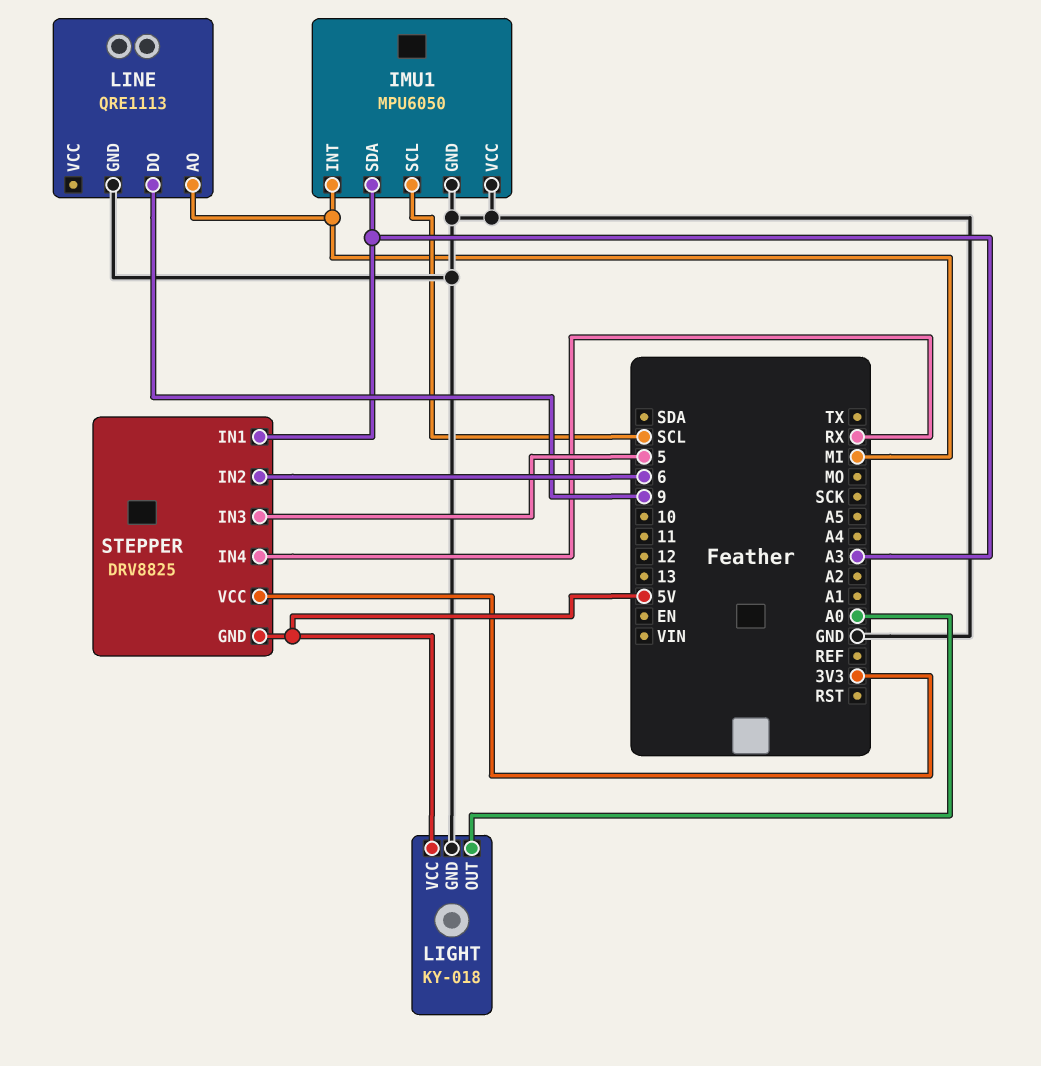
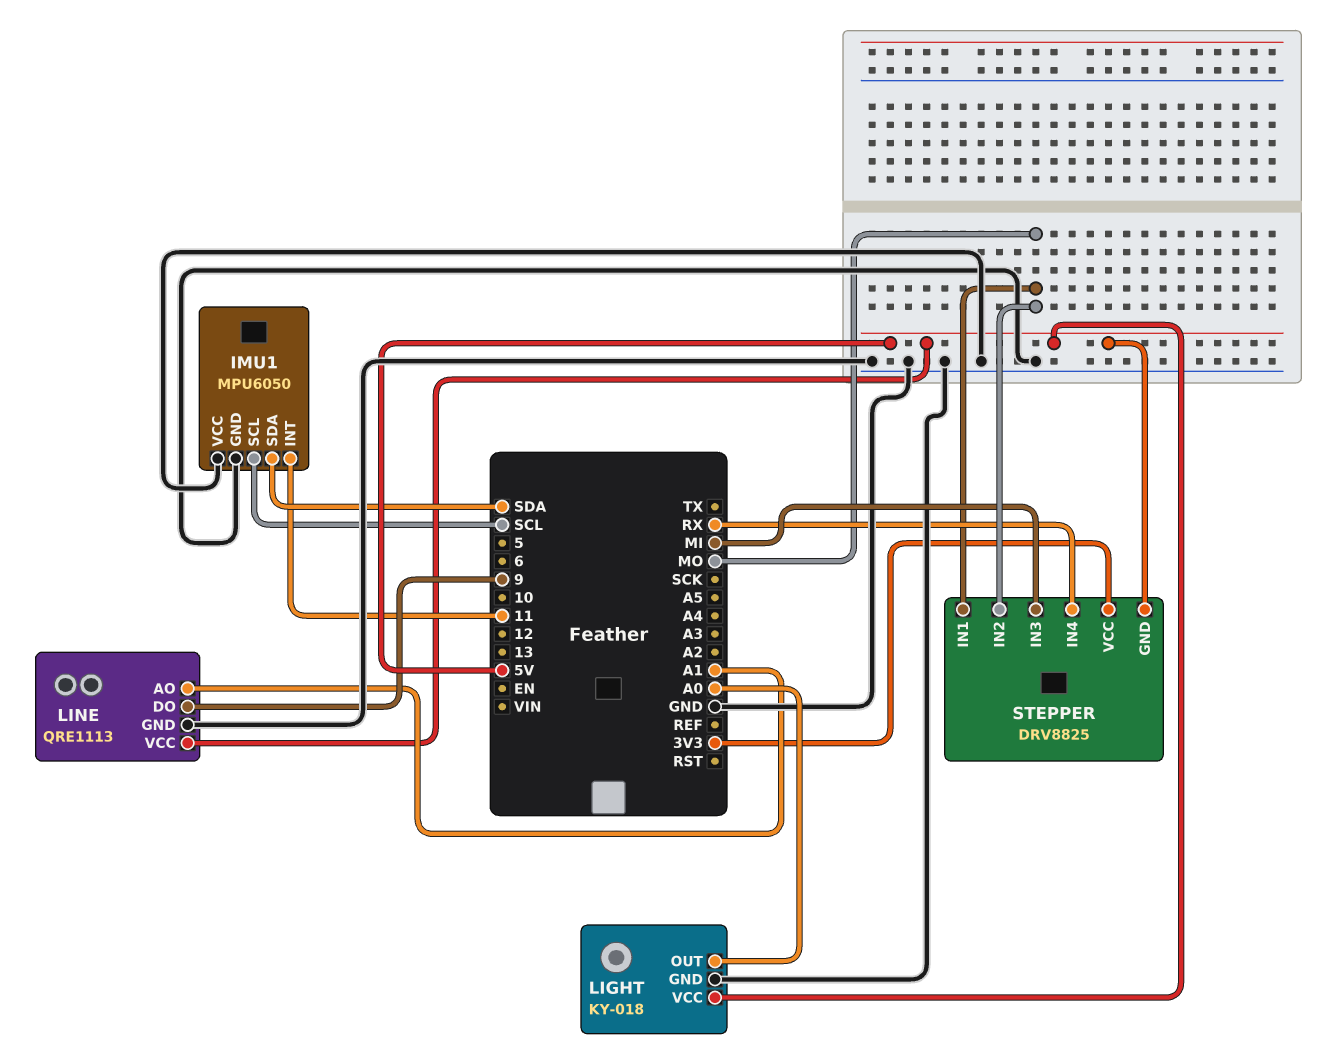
IMU1 pin INT: MI -> 11
IMU1 pin SDA: A3 -> SDA
LINE pin AO: MI -> A1
LINE pin VCC: none -> 5V
STEPPER pin IN1: A3 -> MO
STEPPER pin IN2: 6 -> MO
STEPPER pin IN3: 5 -> MI

